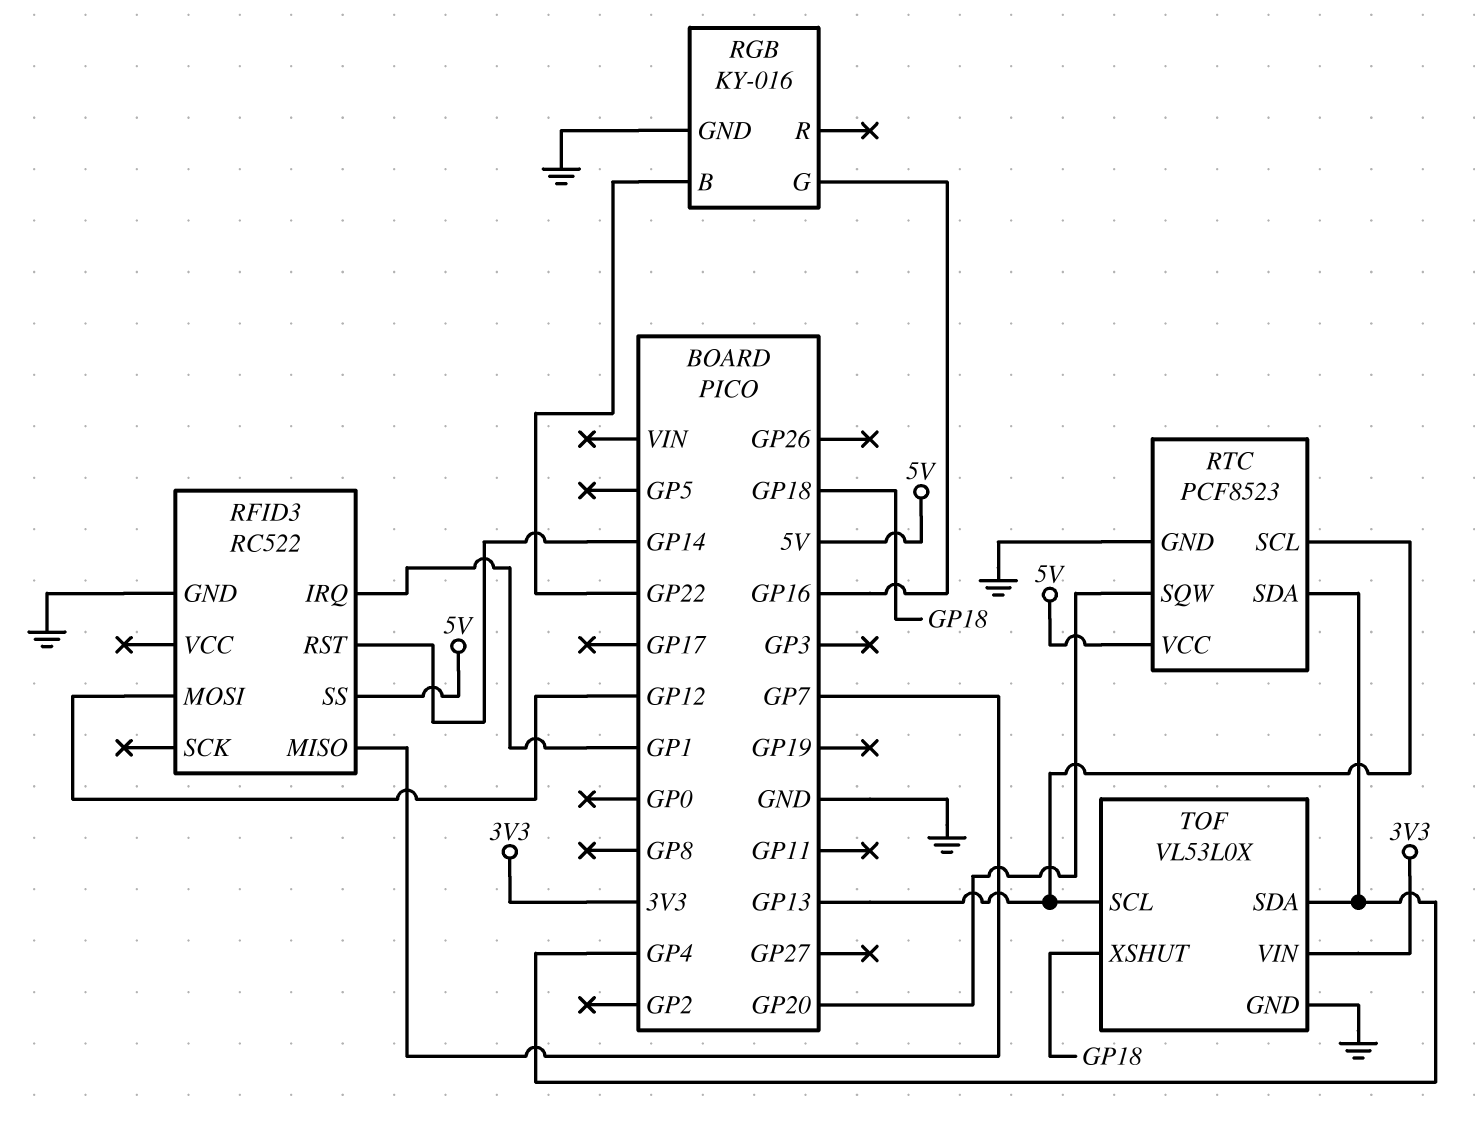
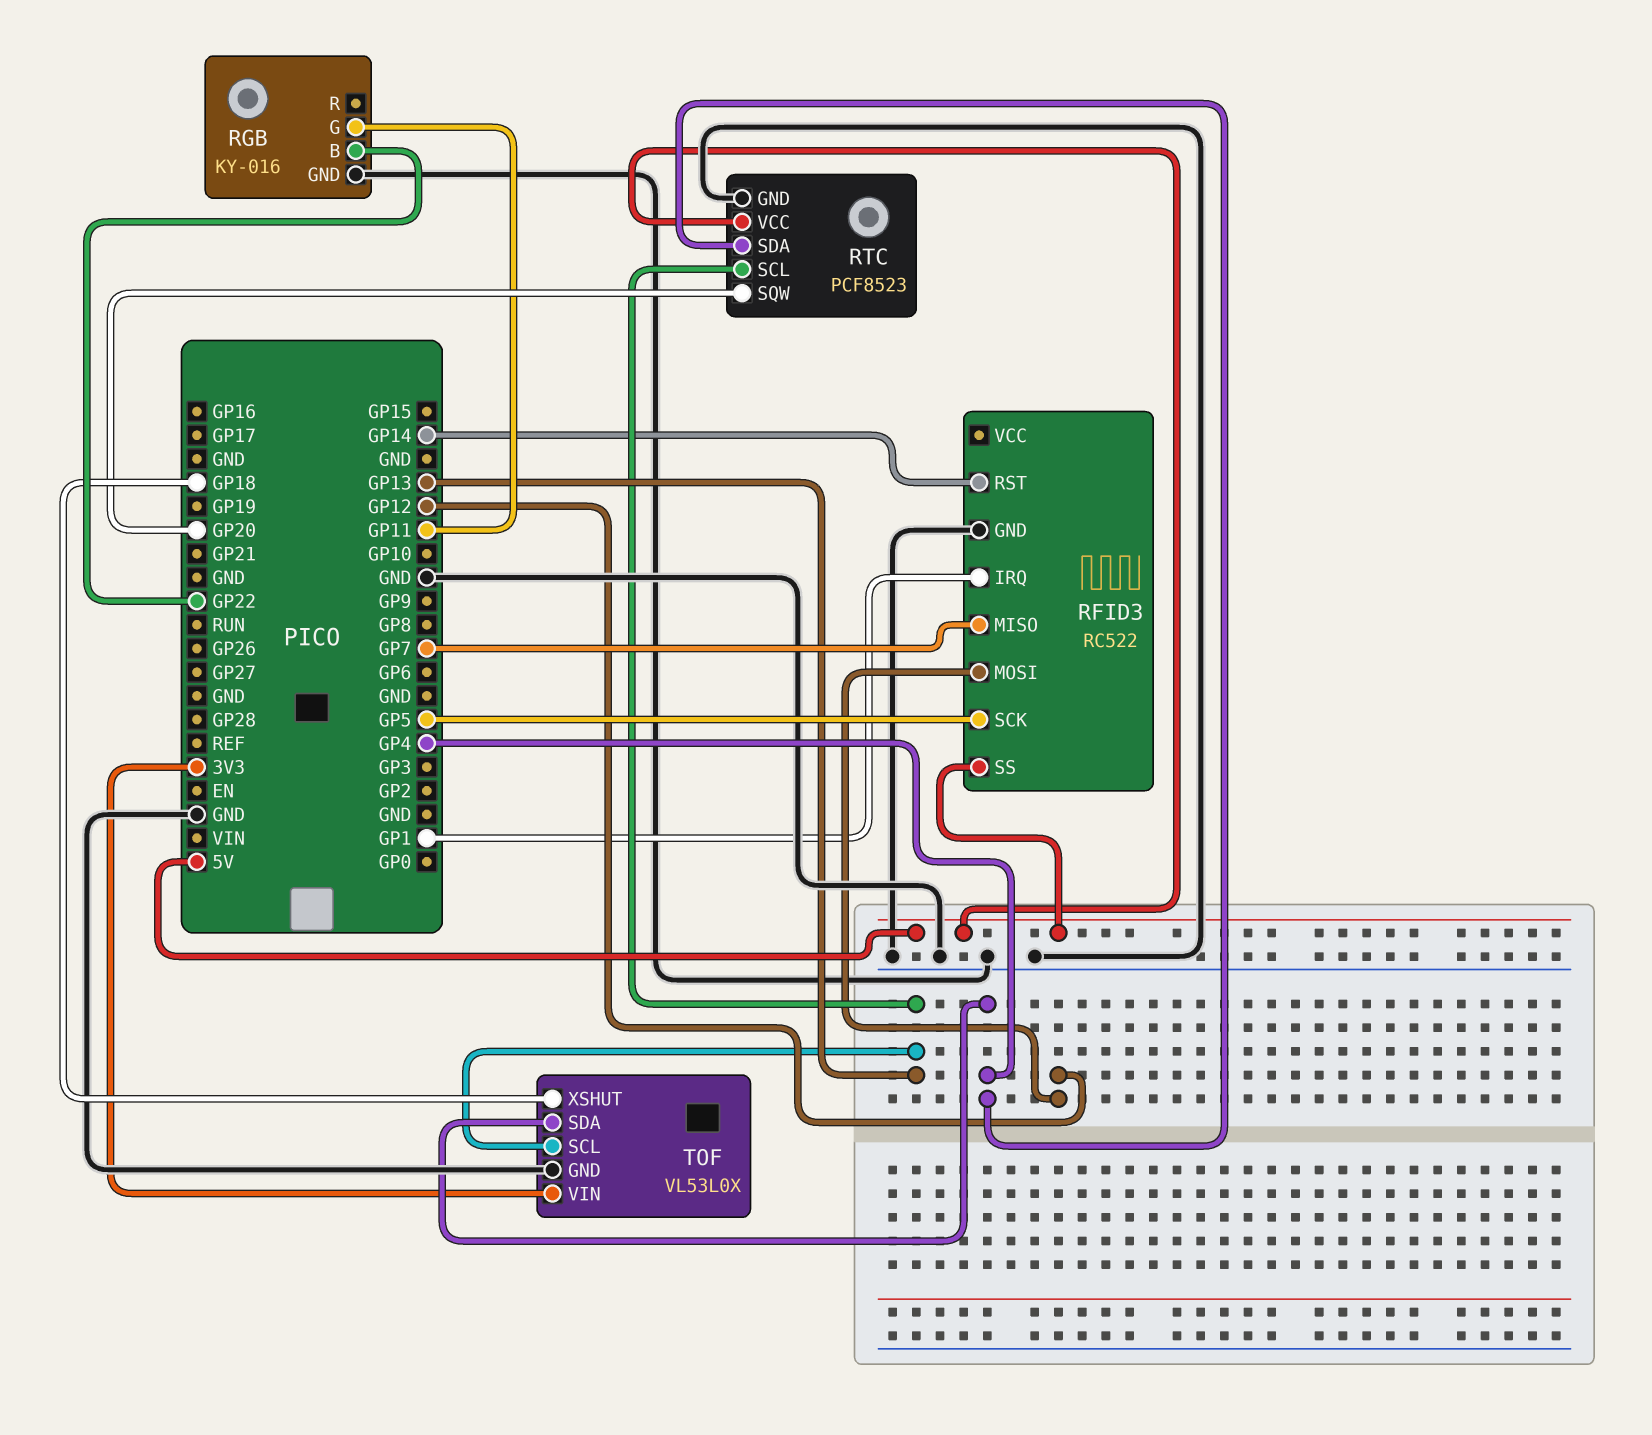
RFID3 pin SCK: none -> GP5
RGB pin G: GP16 -> GP11

